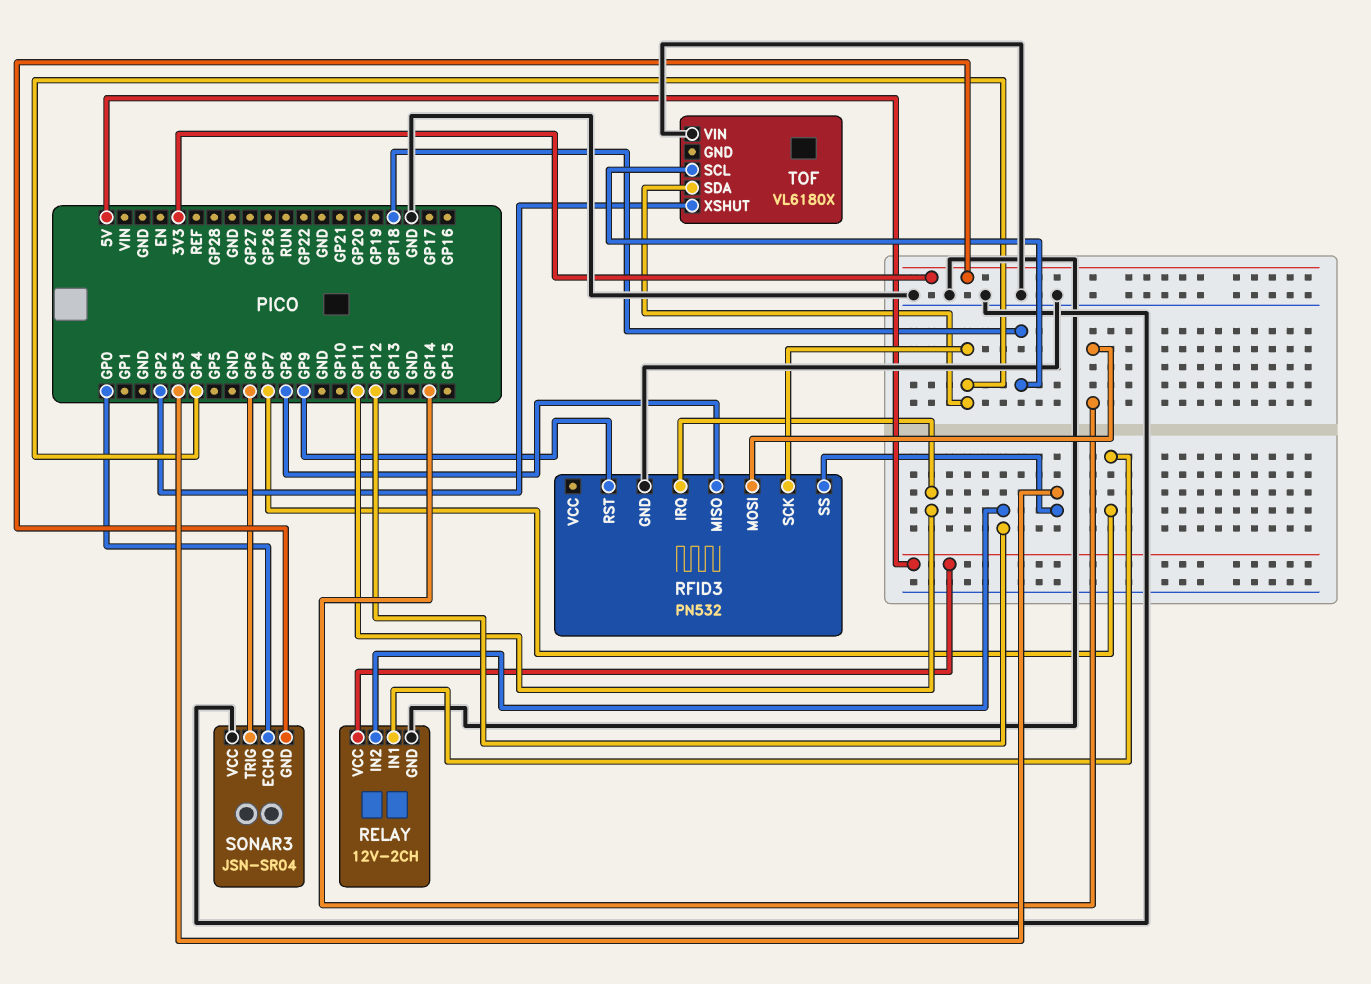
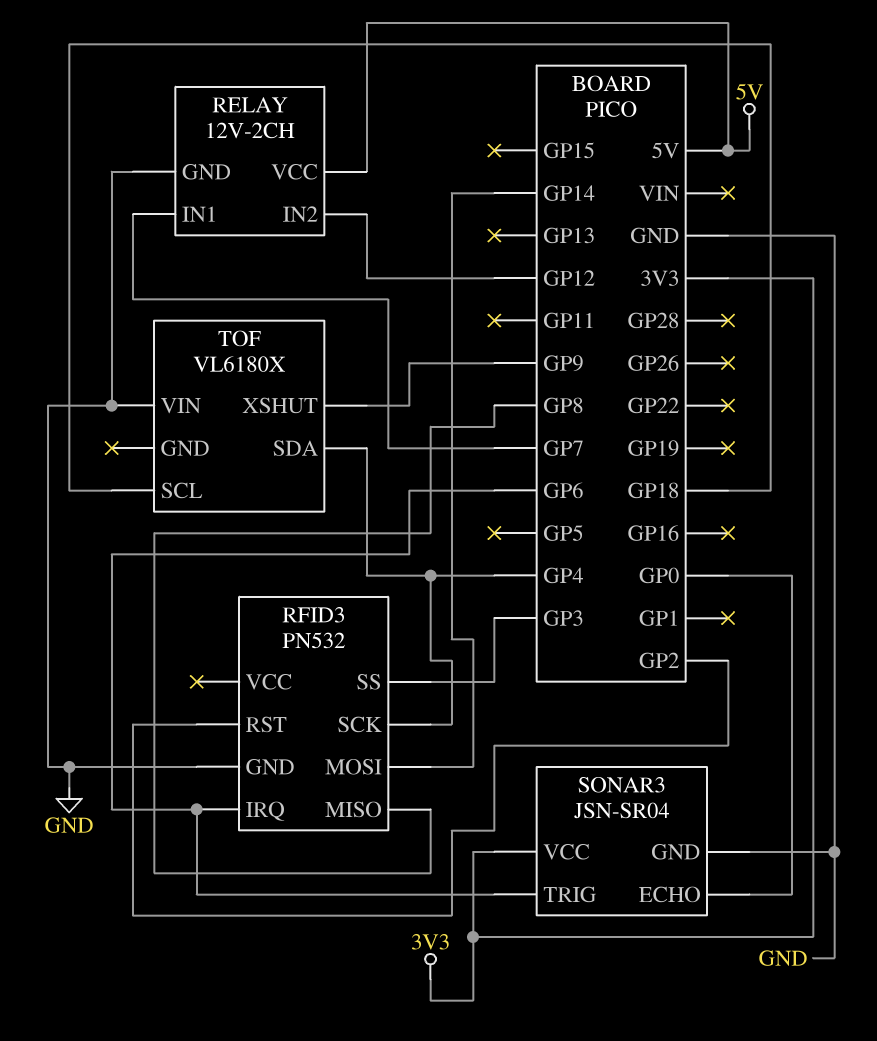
RFID3 pin IRQ: GP11 -> GP6
RFID3 pin RST: GP9 -> GP2
SONAR3 pin GND: 3V3 -> GND
SONAR3 pin VCC: GND -> 3V3
TOF pin XSHUT: GP2 -> GP9

